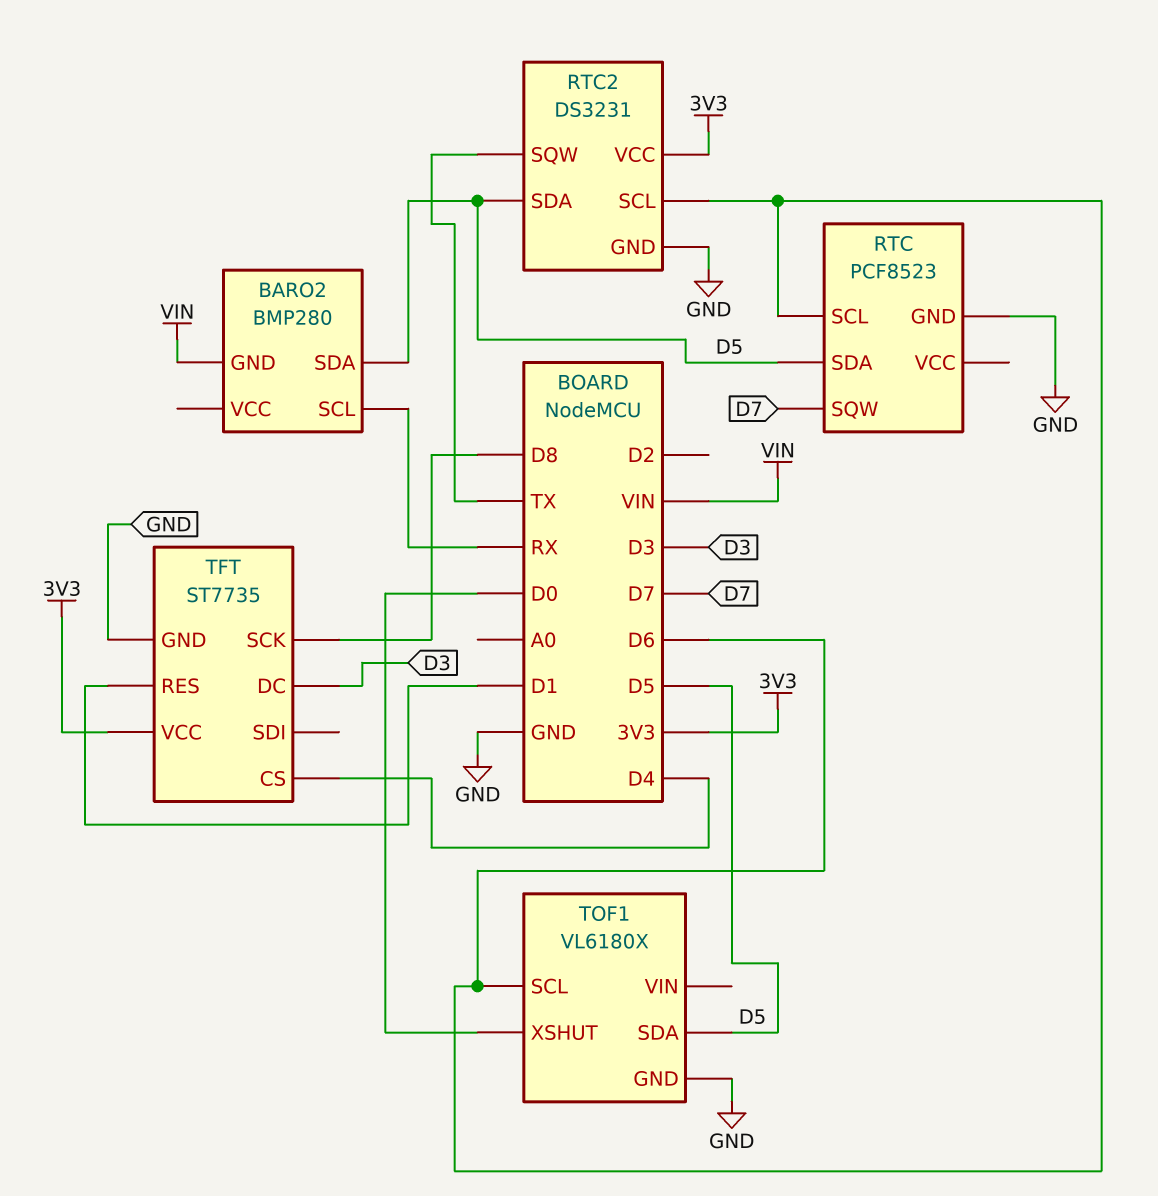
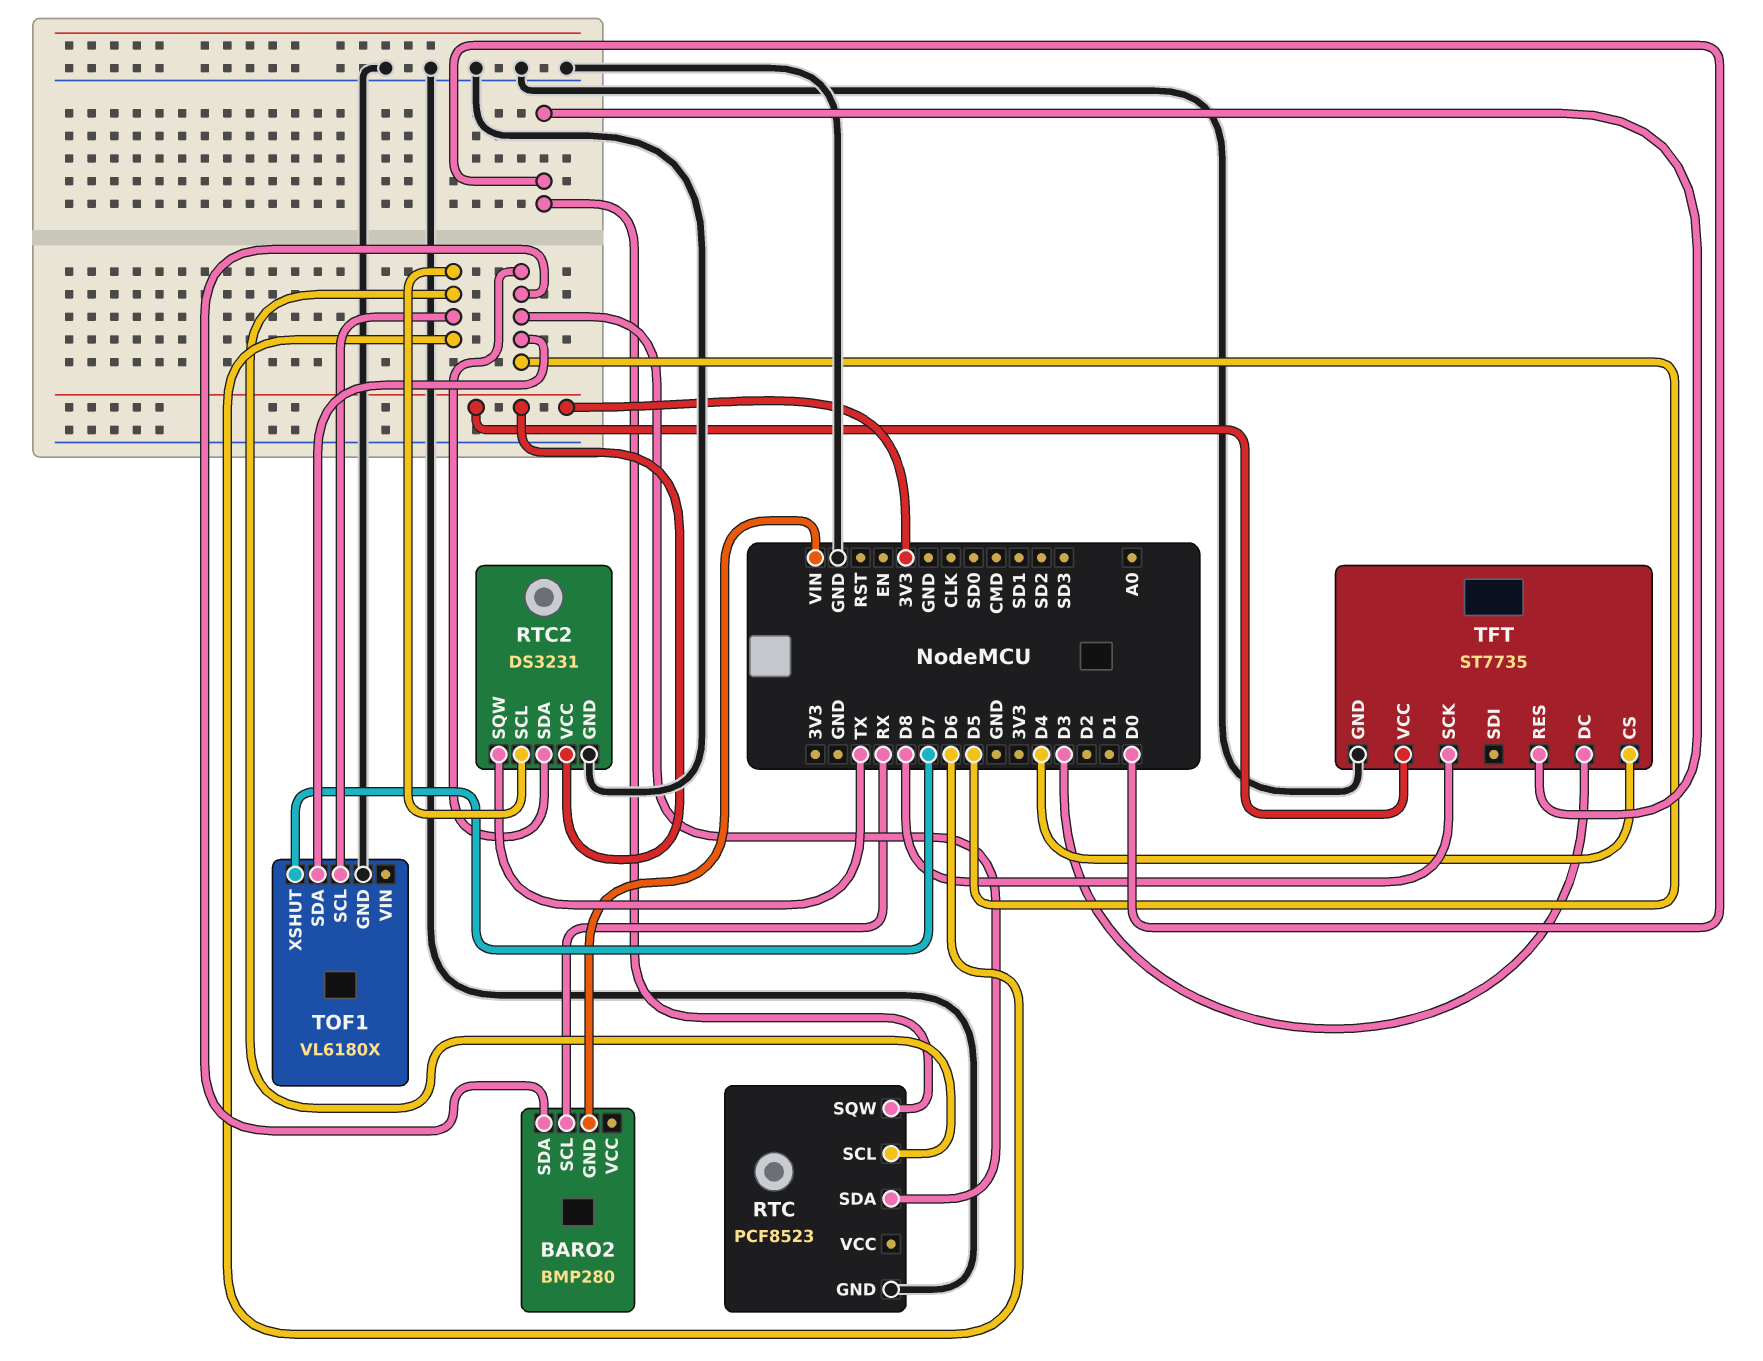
RTC pin SQW: D7 -> D0
TFT pin RES: D1 -> D0
TOF1 pin XSHUT: D0 -> D7

